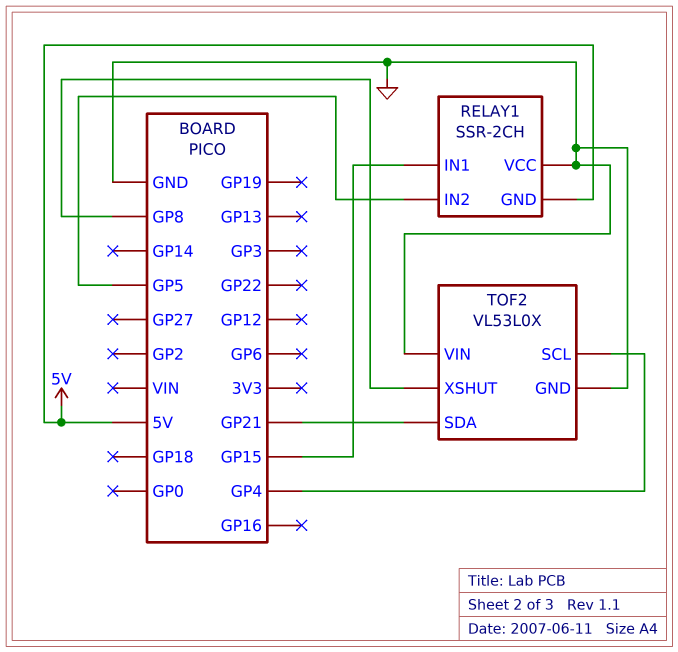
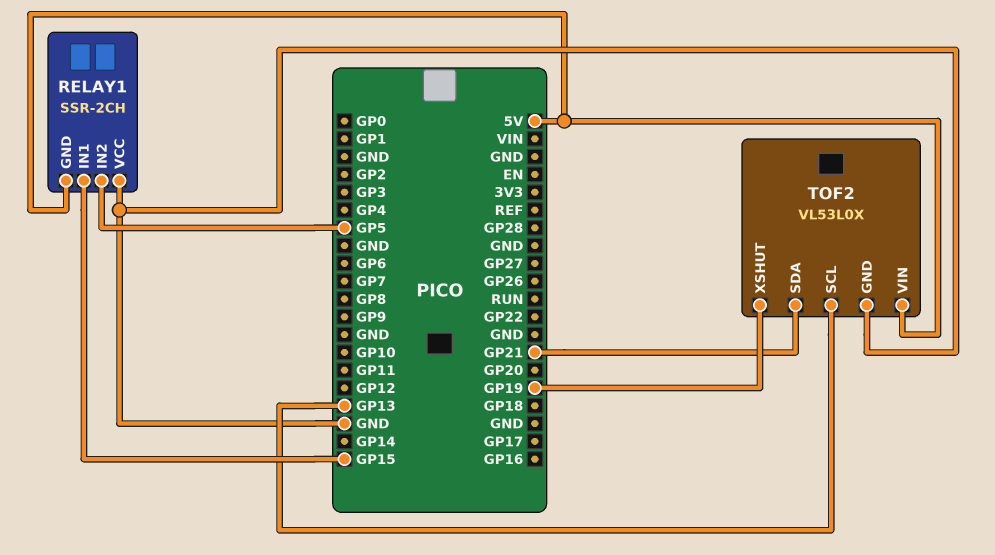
TOF2 pin SCL: GP4 -> GP13
TOF2 pin VIN: GND -> 5V
TOF2 pin XSHUT: GP8 -> GP19

